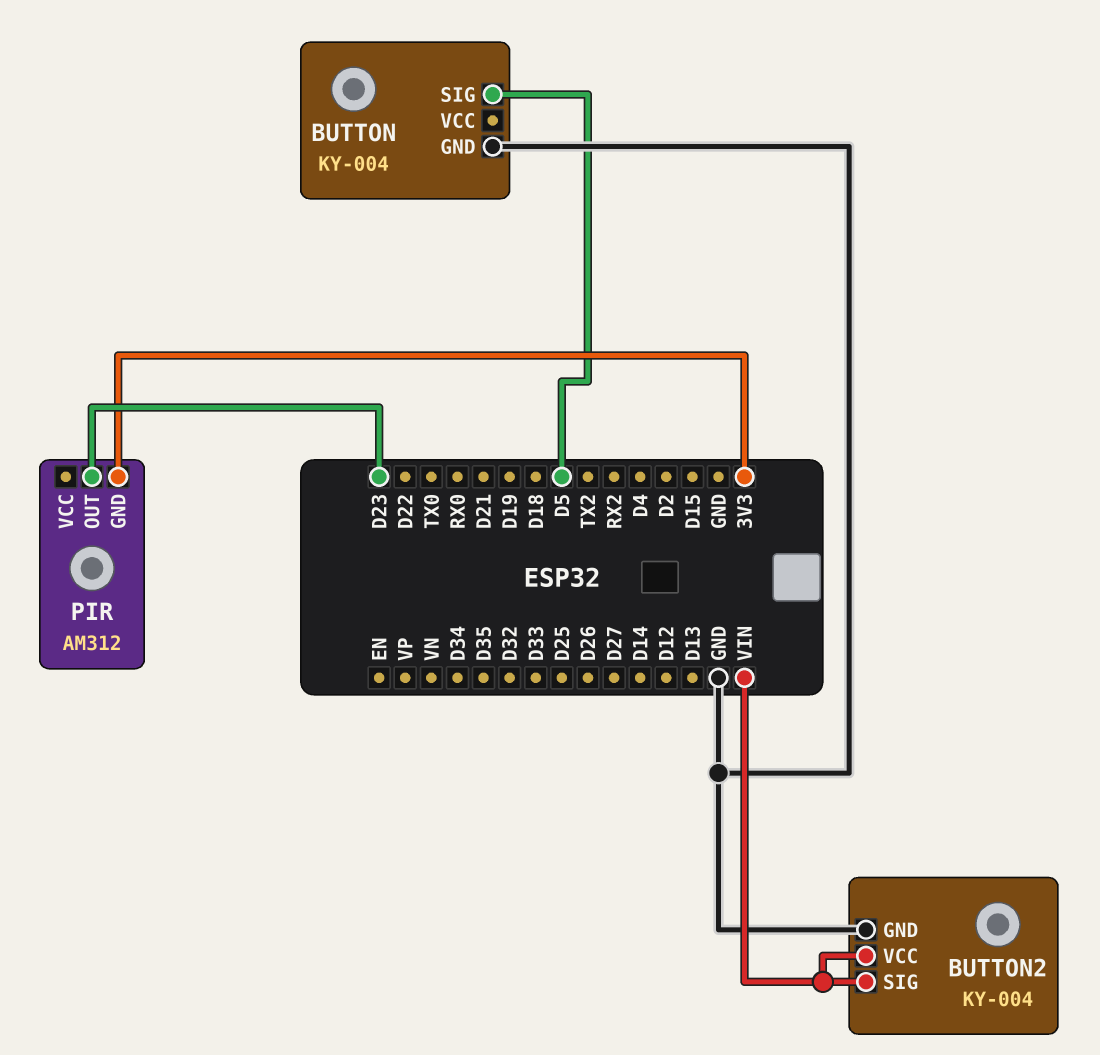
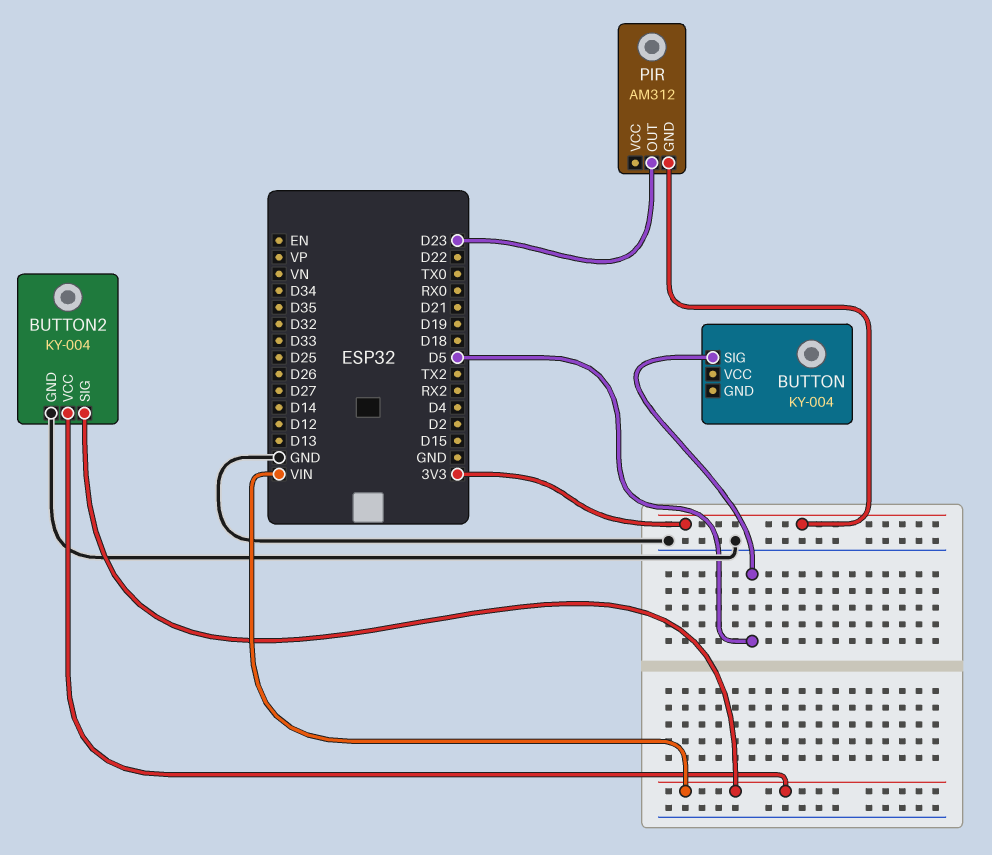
BUTTON pin GND: GND -> none

